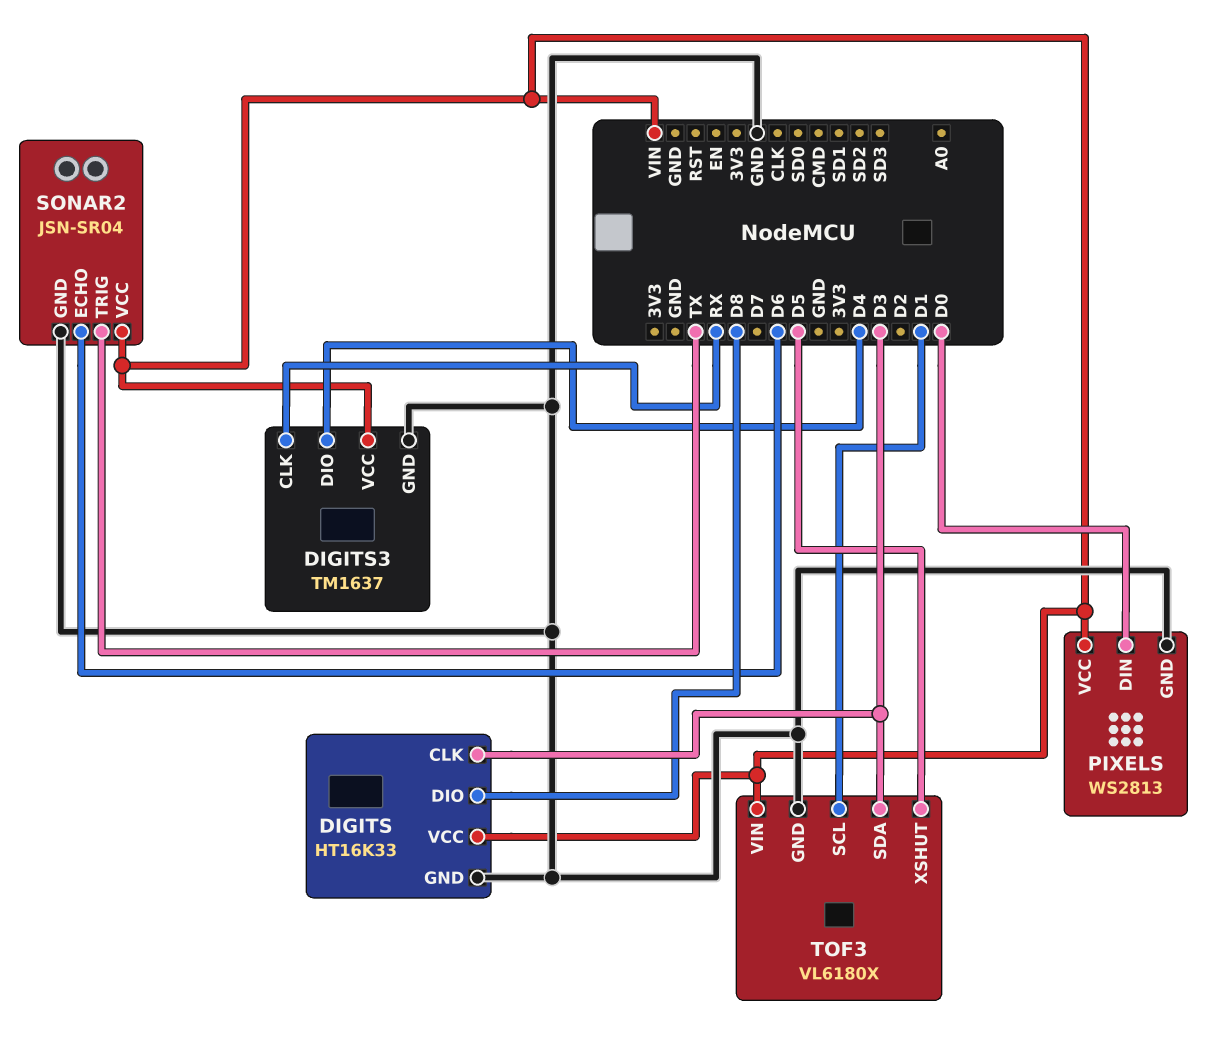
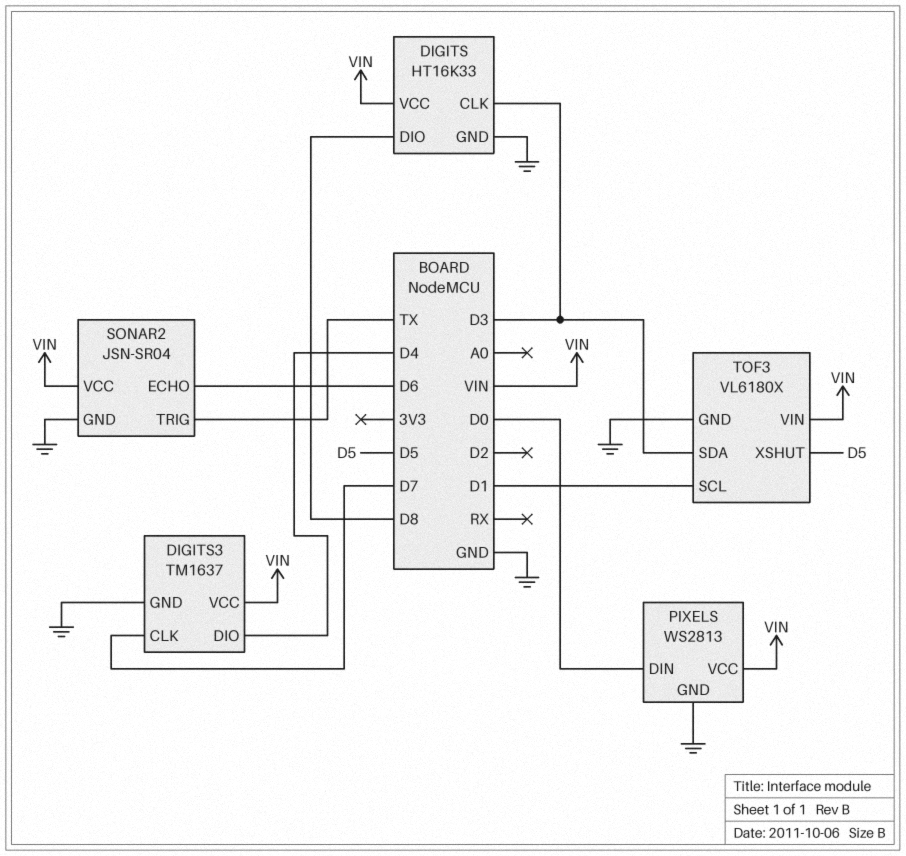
DIGITS3 pin CLK: RX -> D7

